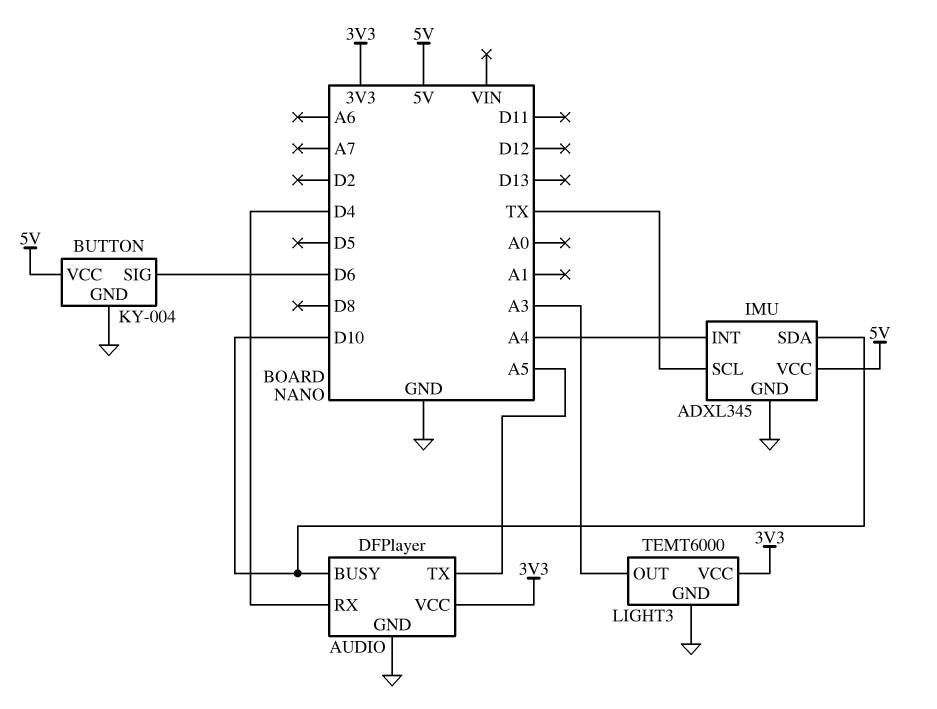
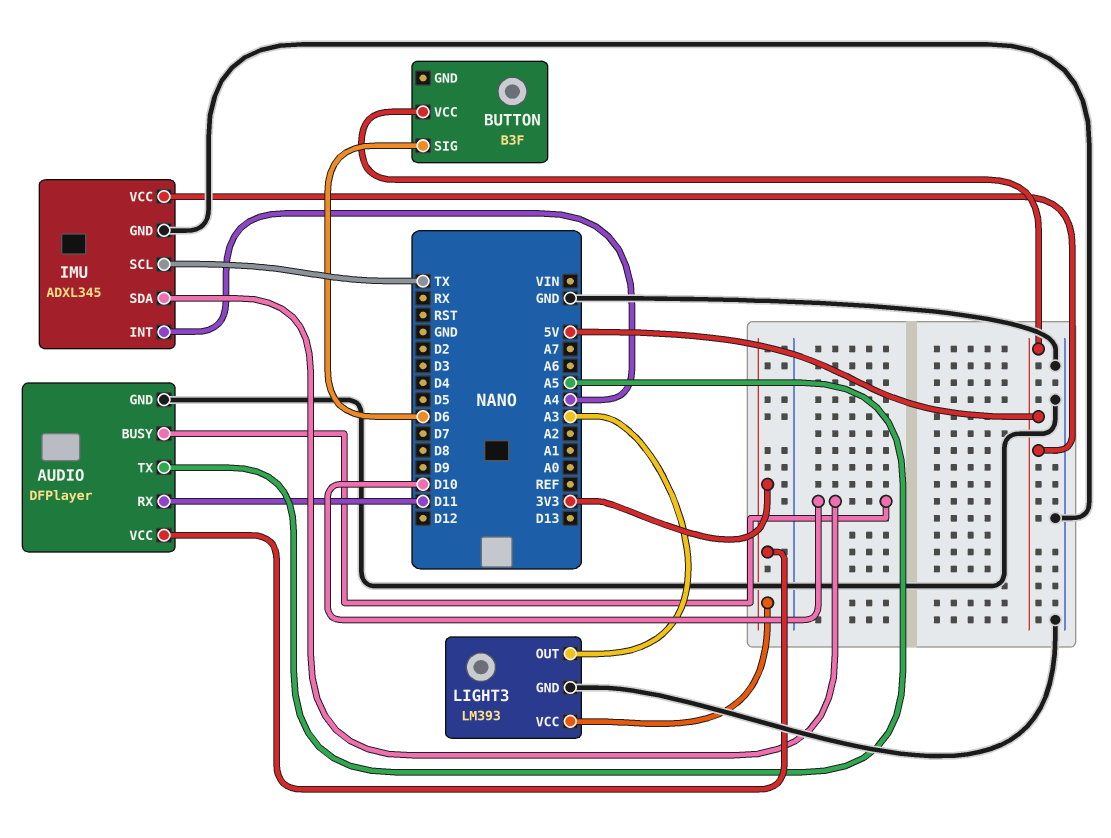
AUDIO pin RX: D4 -> D11
BUTTON: KY-004 -> B3F
BUTTON pin GND: GND -> none
LIGHT3: TEMT6000 -> LM393

